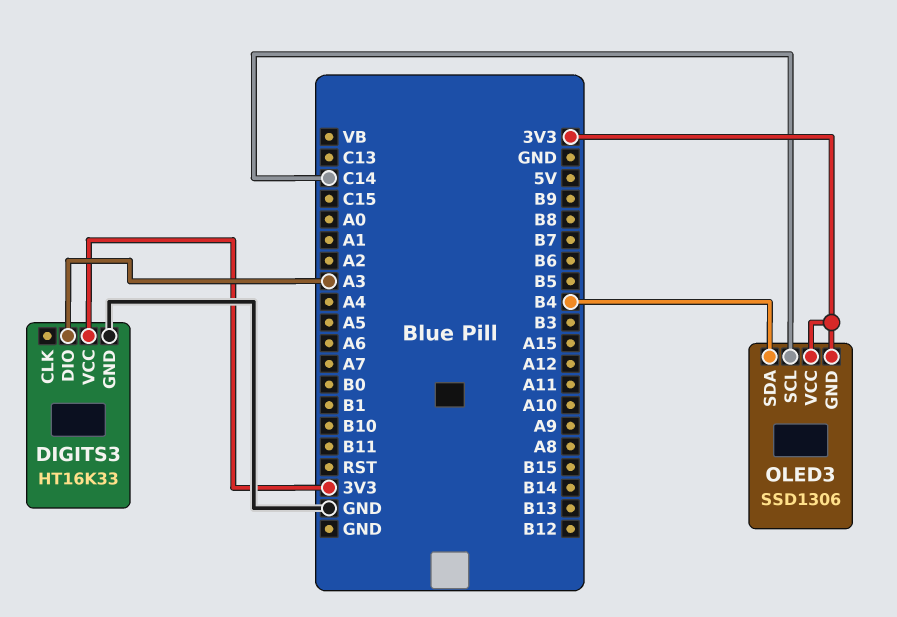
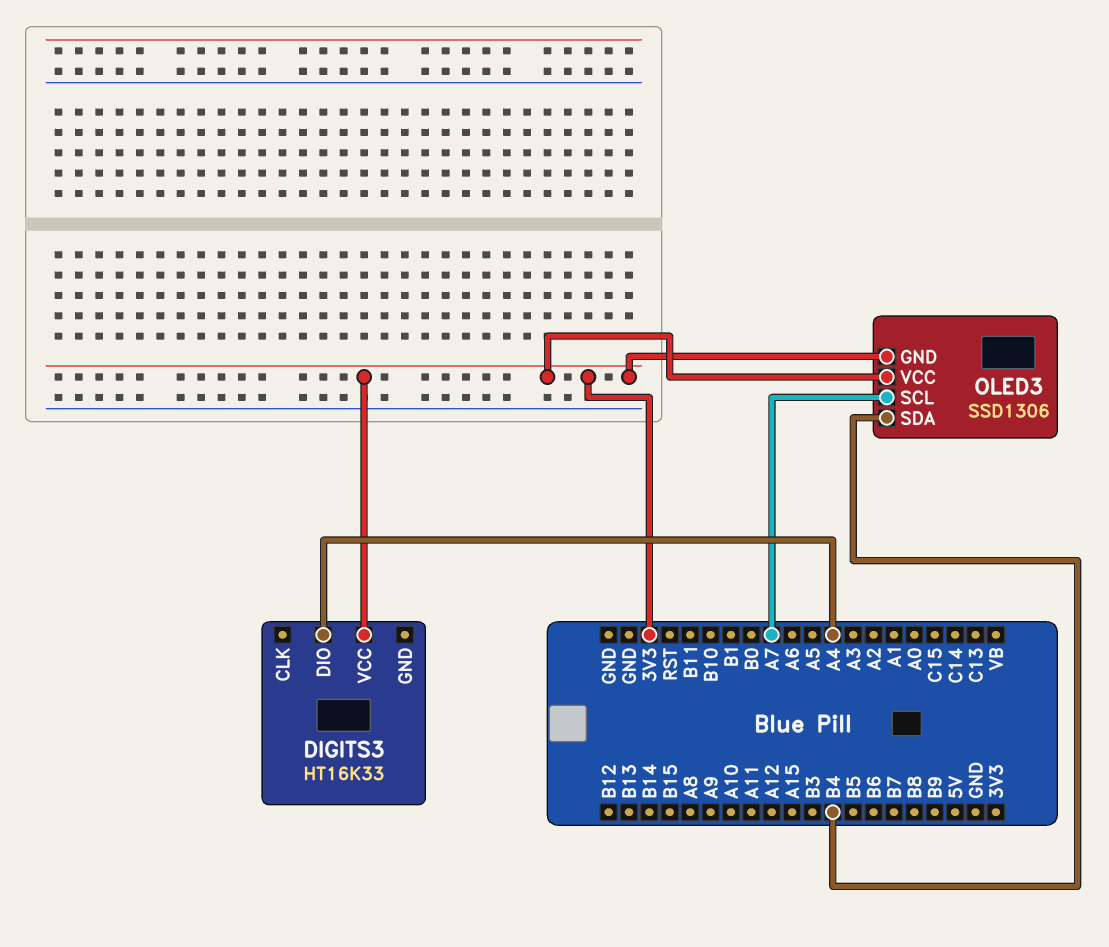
DIGITS3 pin DIO: A3 -> A4
DIGITS3 pin GND: GND -> none
OLED3 pin SCL: C14 -> A7

